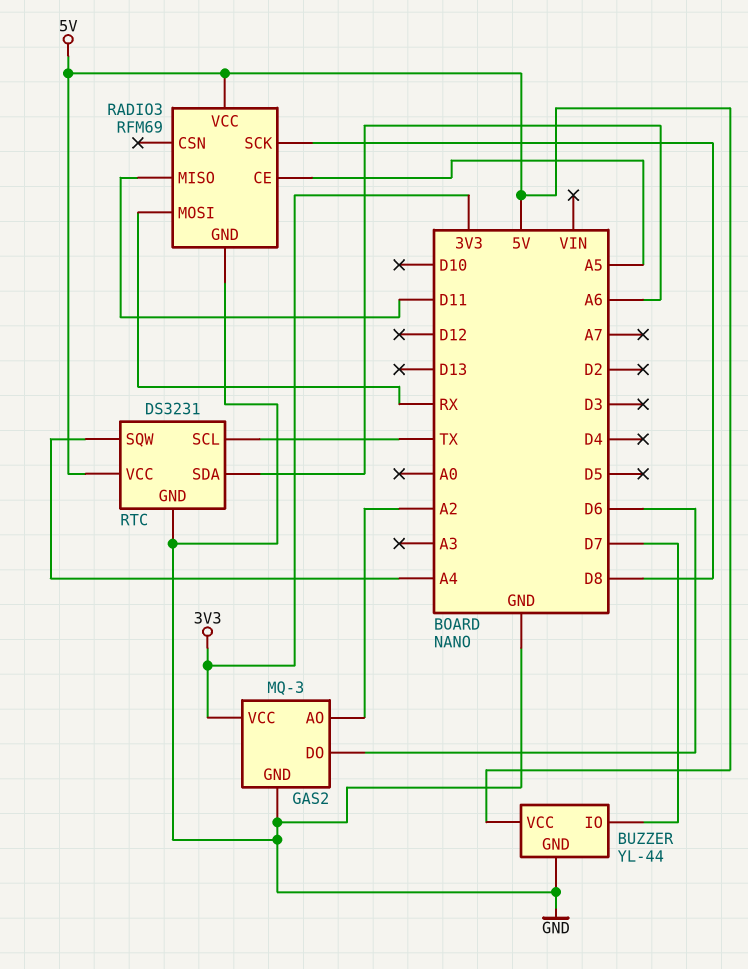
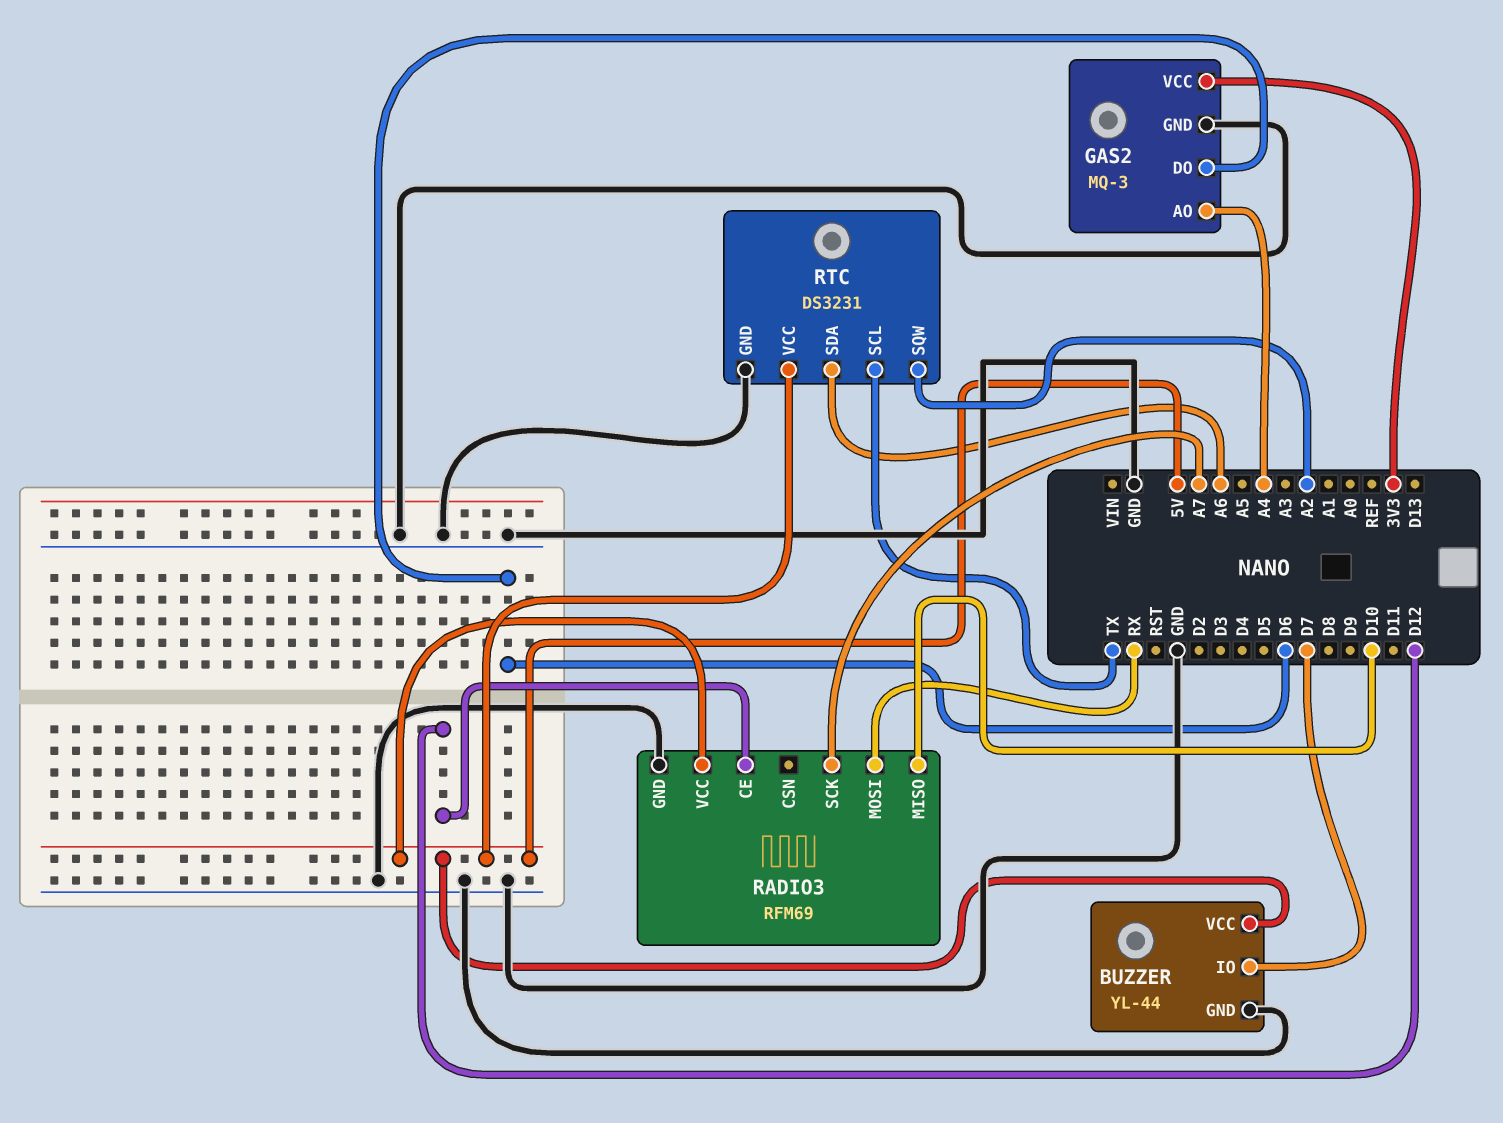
GAS2 pin AO: A2 -> A4
RADIO3 pin CE: A5 -> D12
RADIO3 pin MISO: D11 -> D10
RADIO3 pin SCK: D8 -> A7
RTC pin SQW: A4 -> A2

